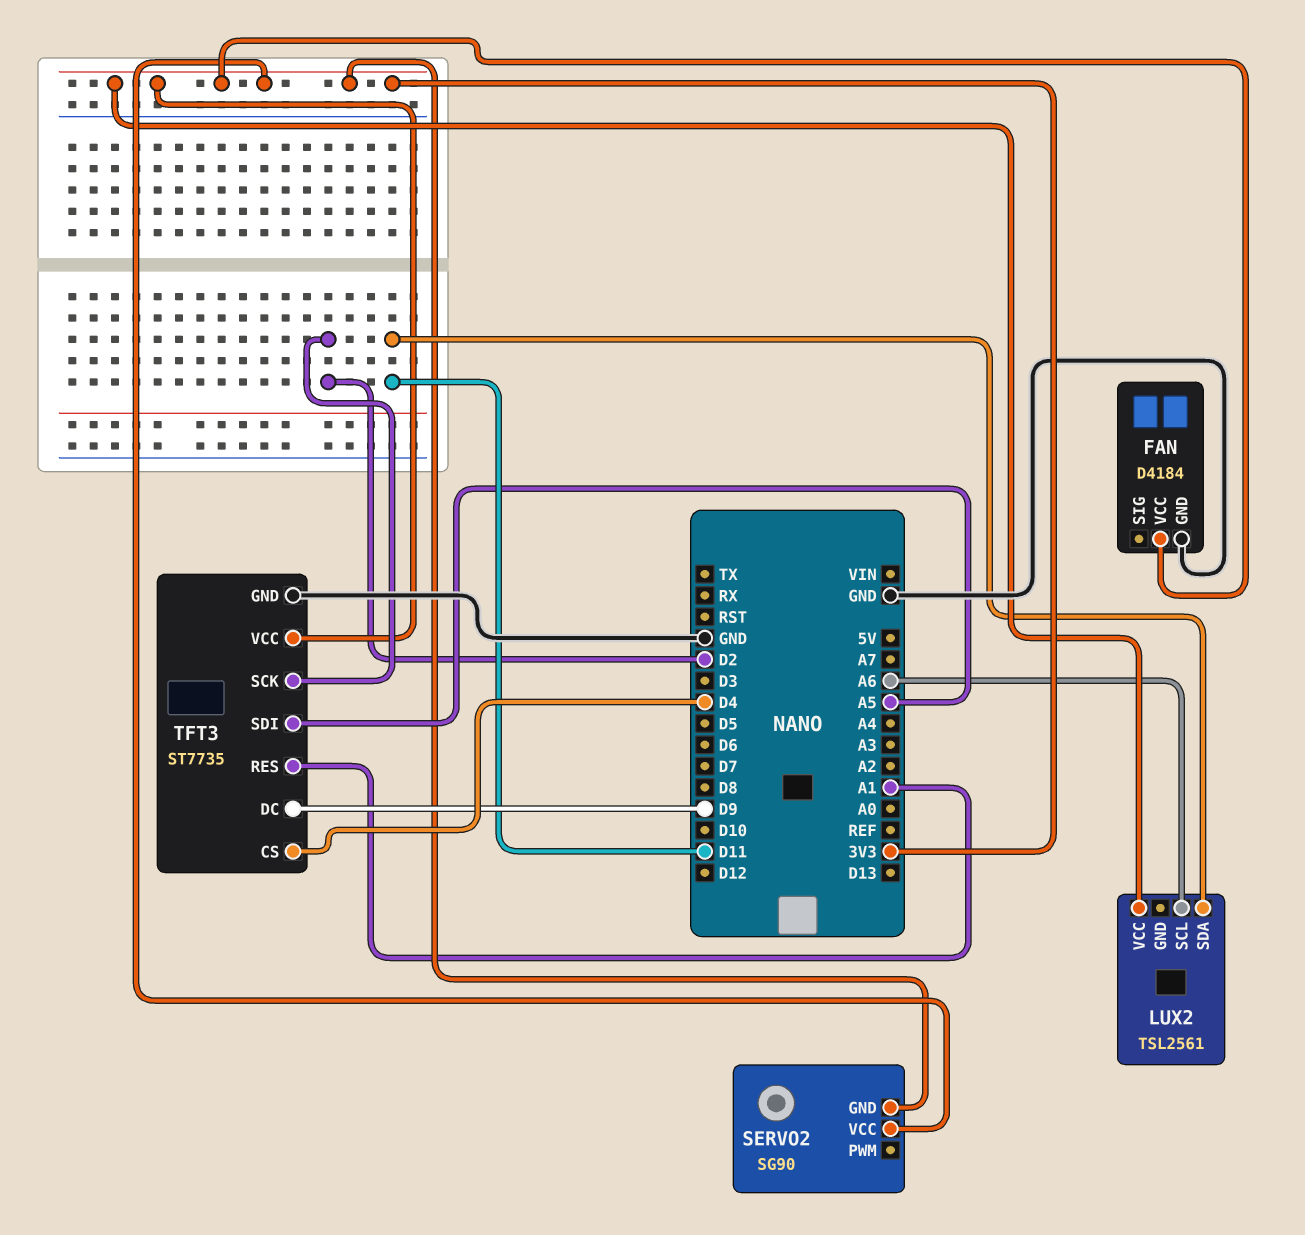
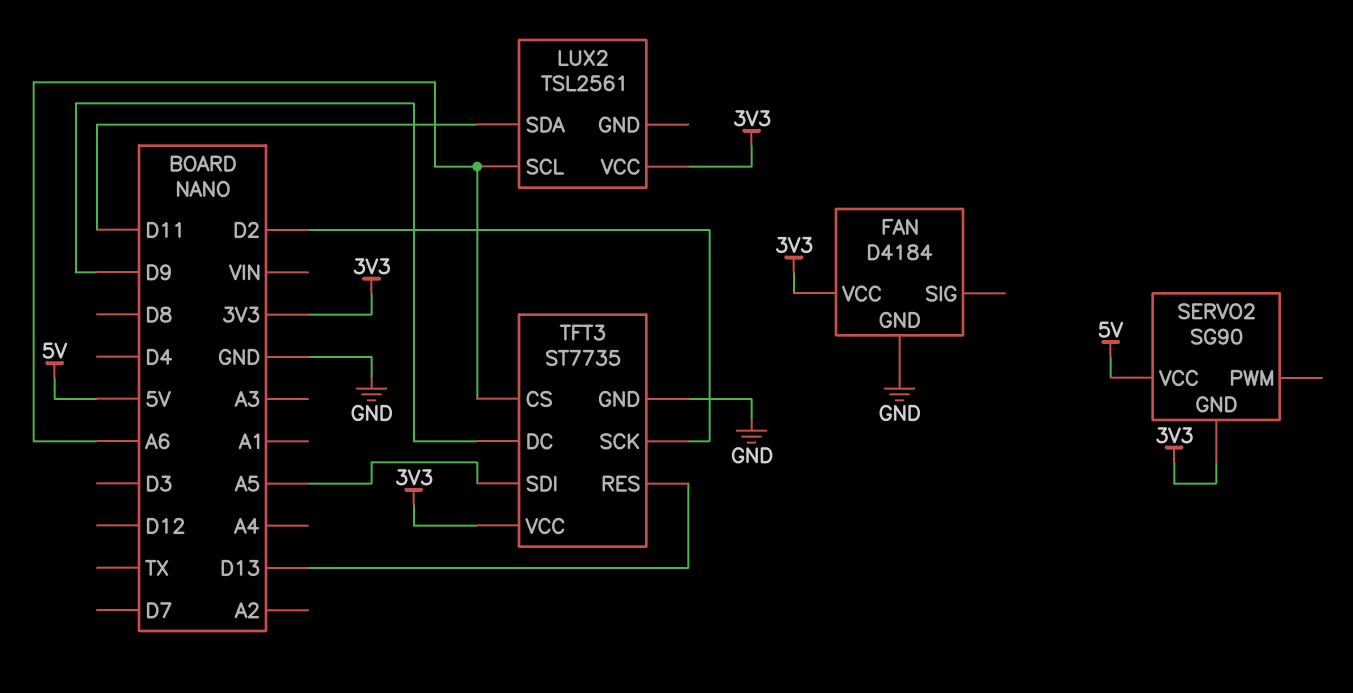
SERVO2 pin VCC: 3V3 -> 5V
TFT3 pin CS: D4 -> A6
TFT3 pin RES: A1 -> D13

